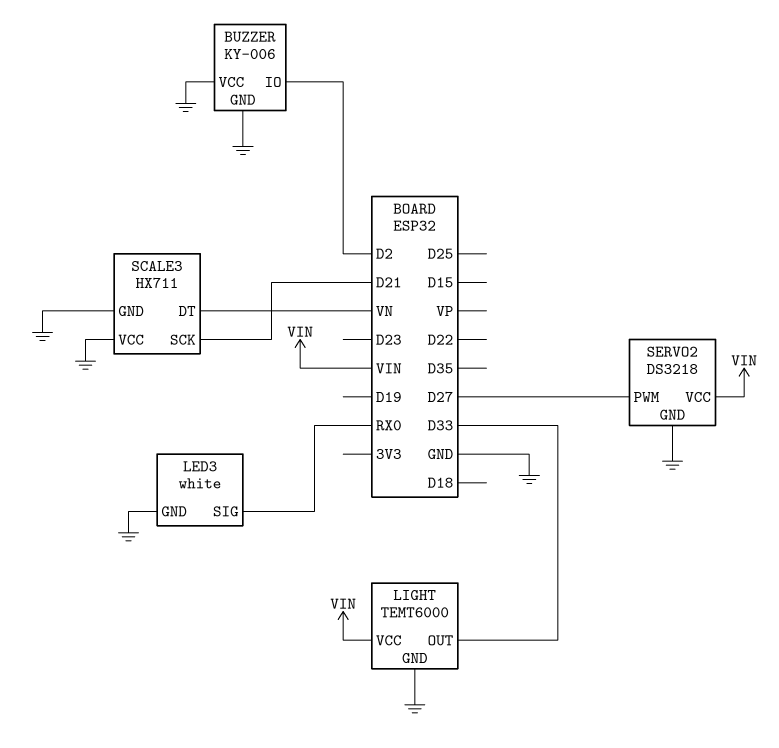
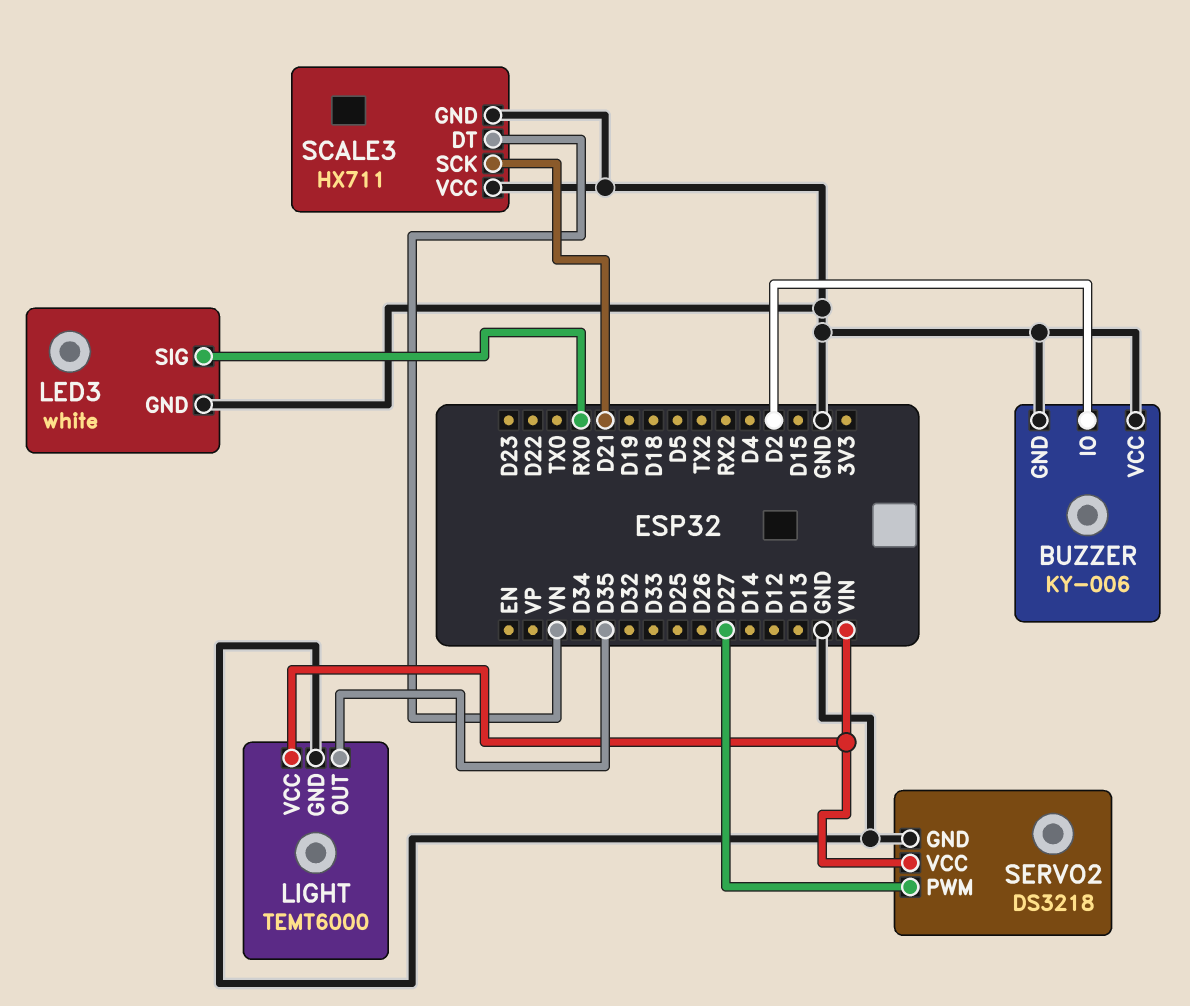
LIGHT pin OUT: D33 -> D35

